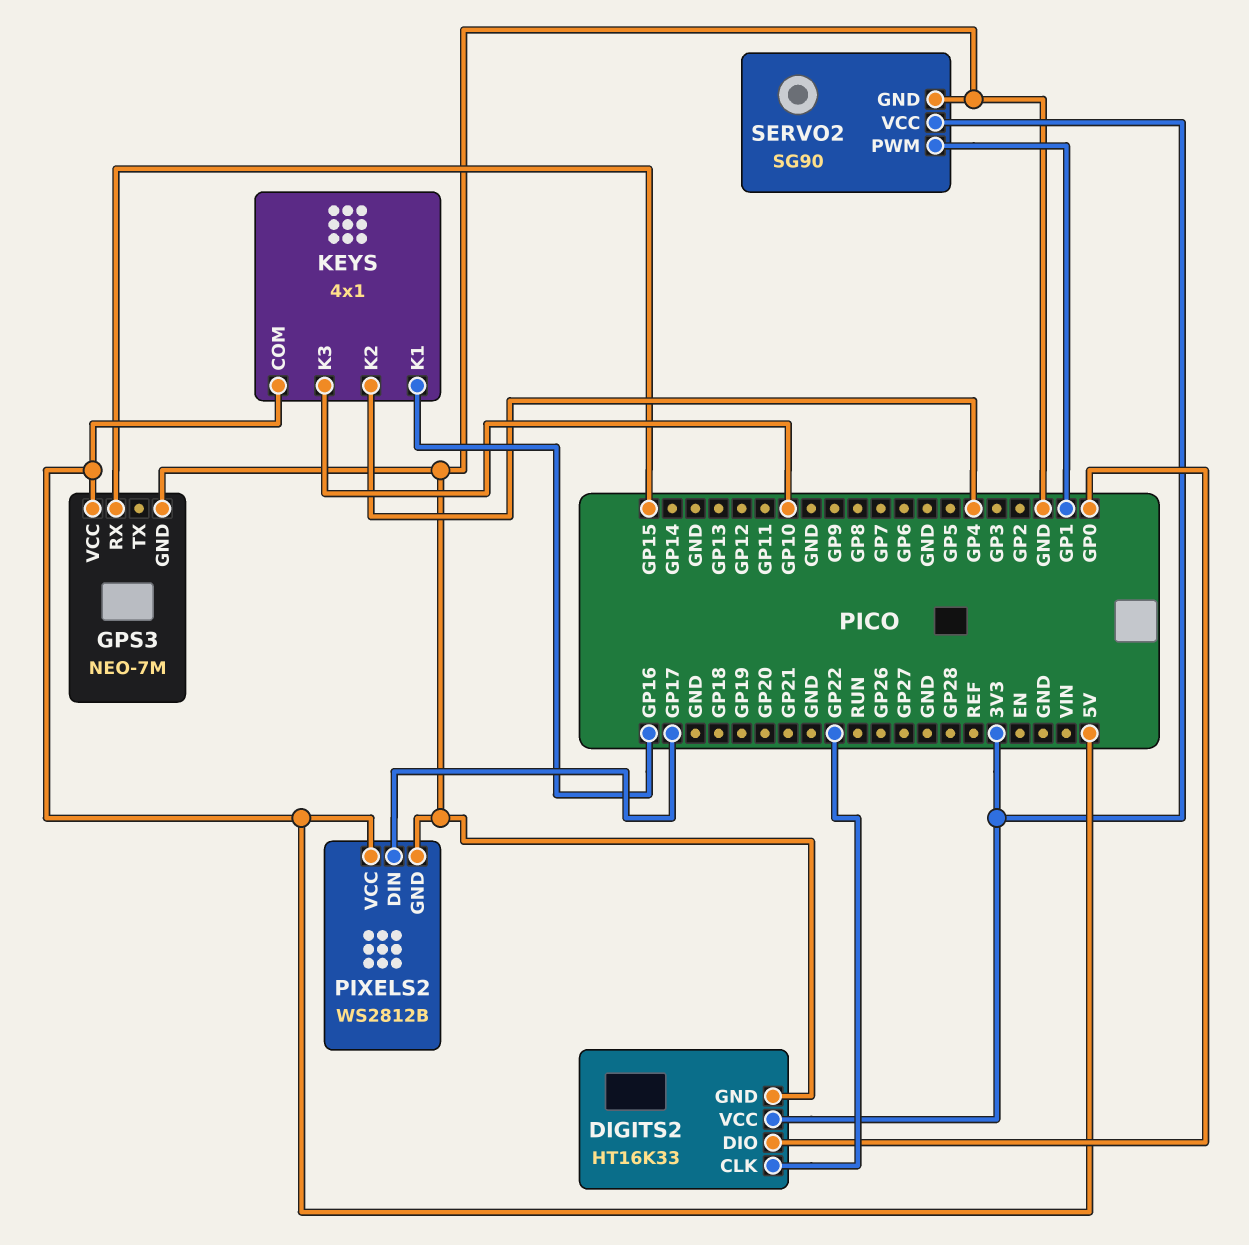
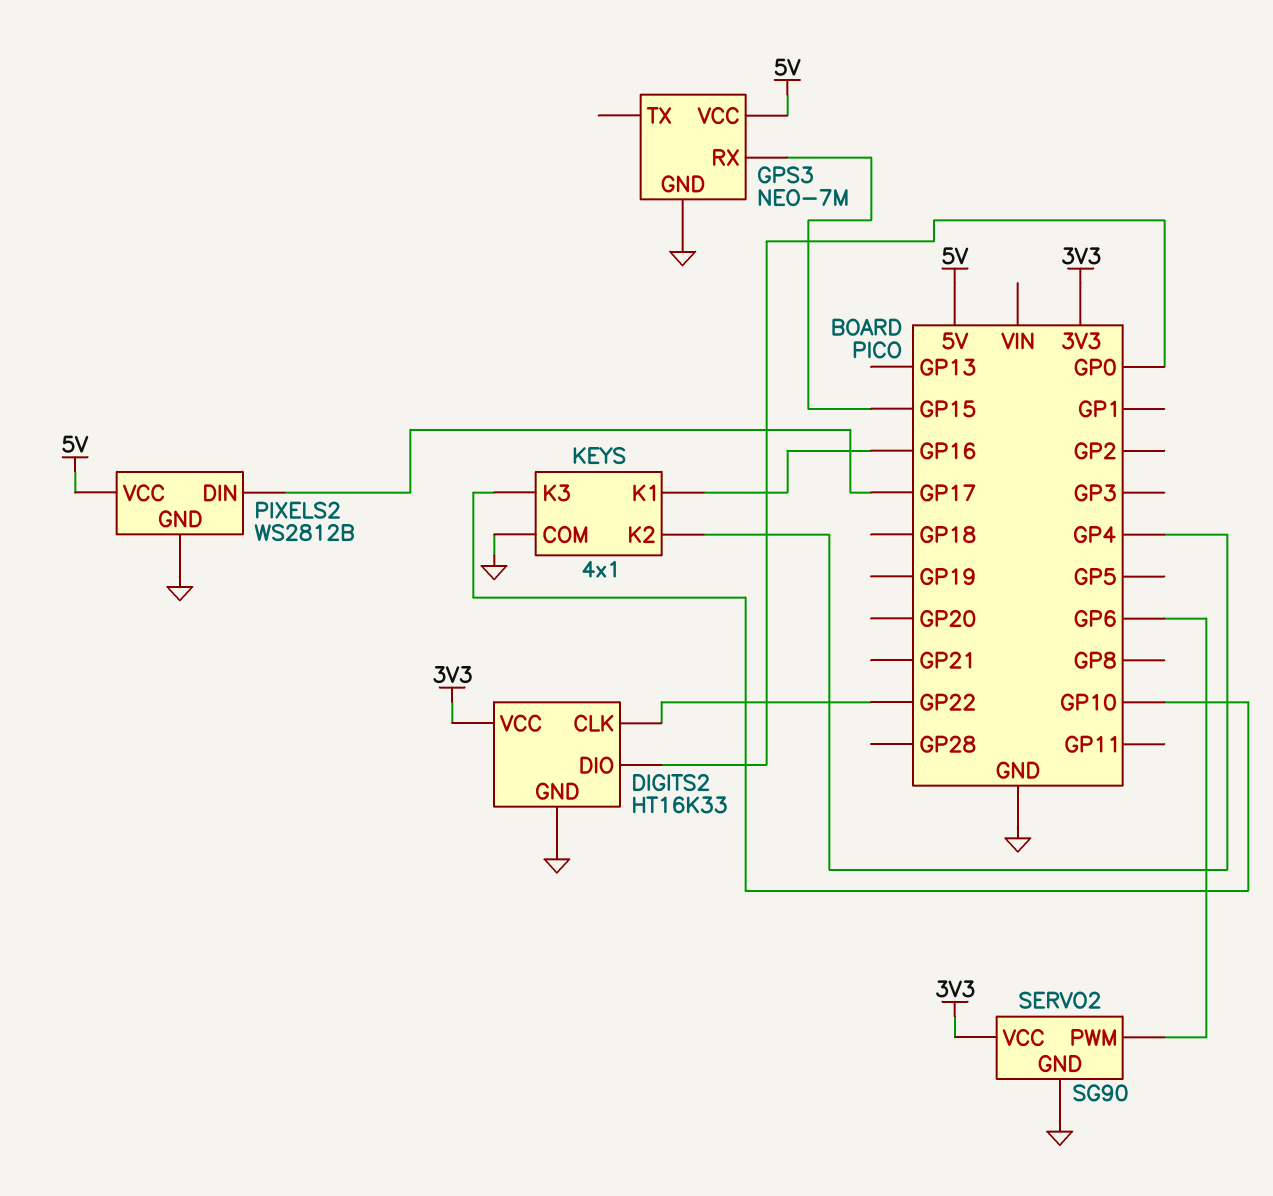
KEYS pin COM: 5V -> GND
SERVO2 pin PWM: GP1 -> GP6

